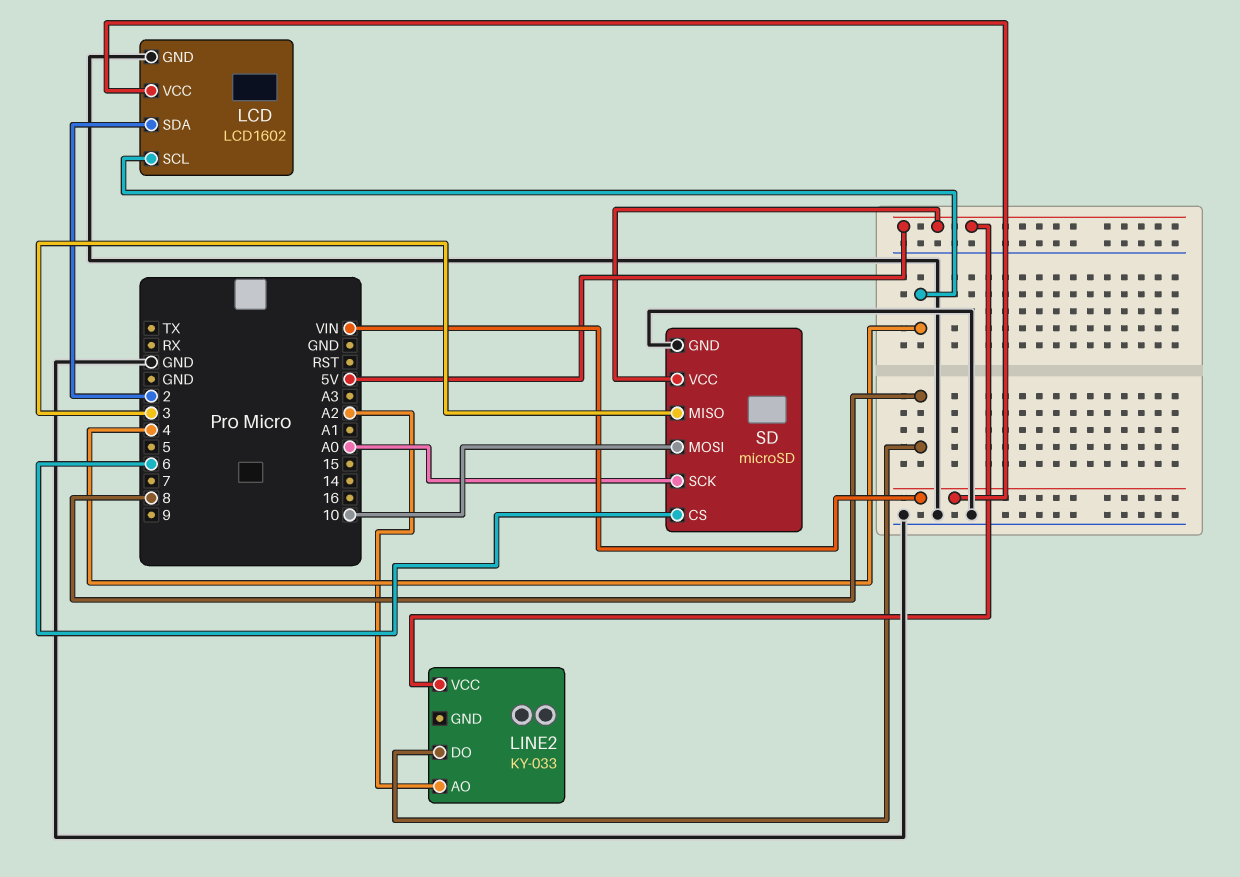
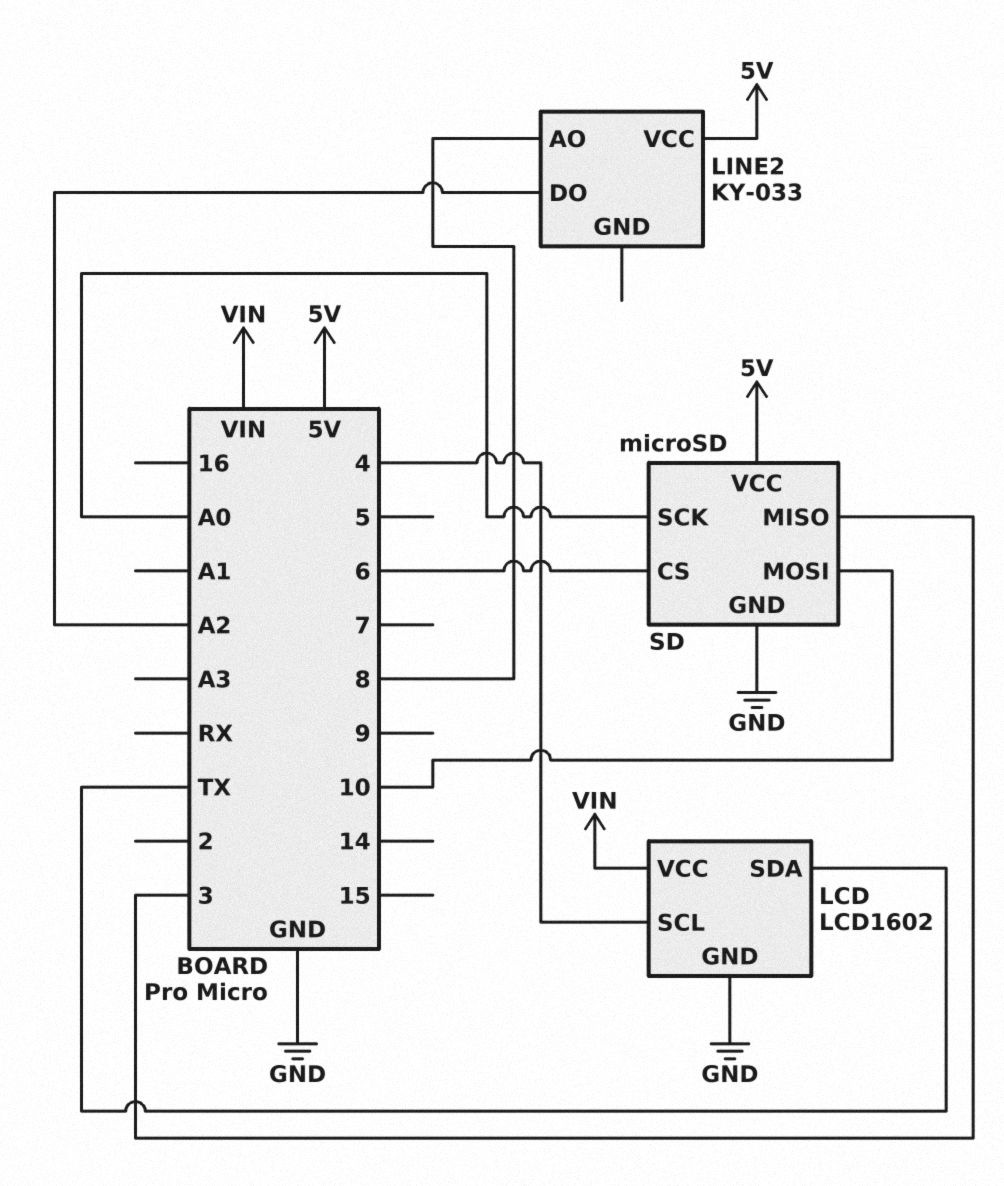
LCD pin SDA: 2 -> TX
LINE2 pin AO: A2 -> 8
LINE2 pin DO: 8 -> A2

